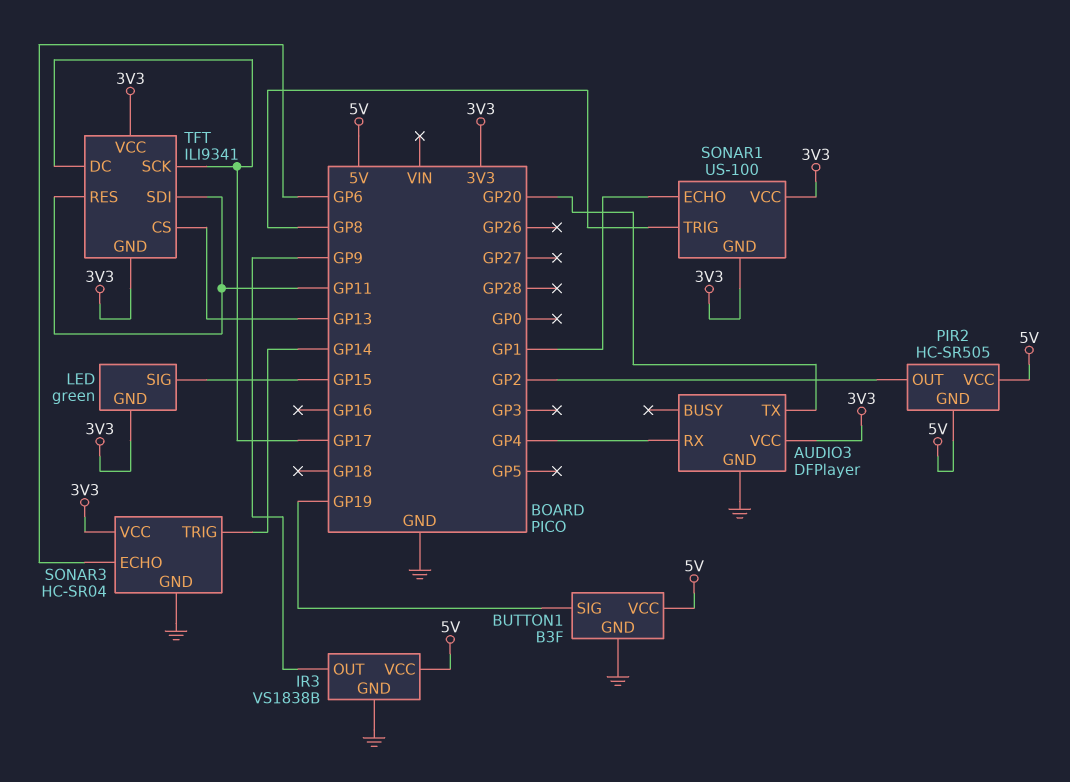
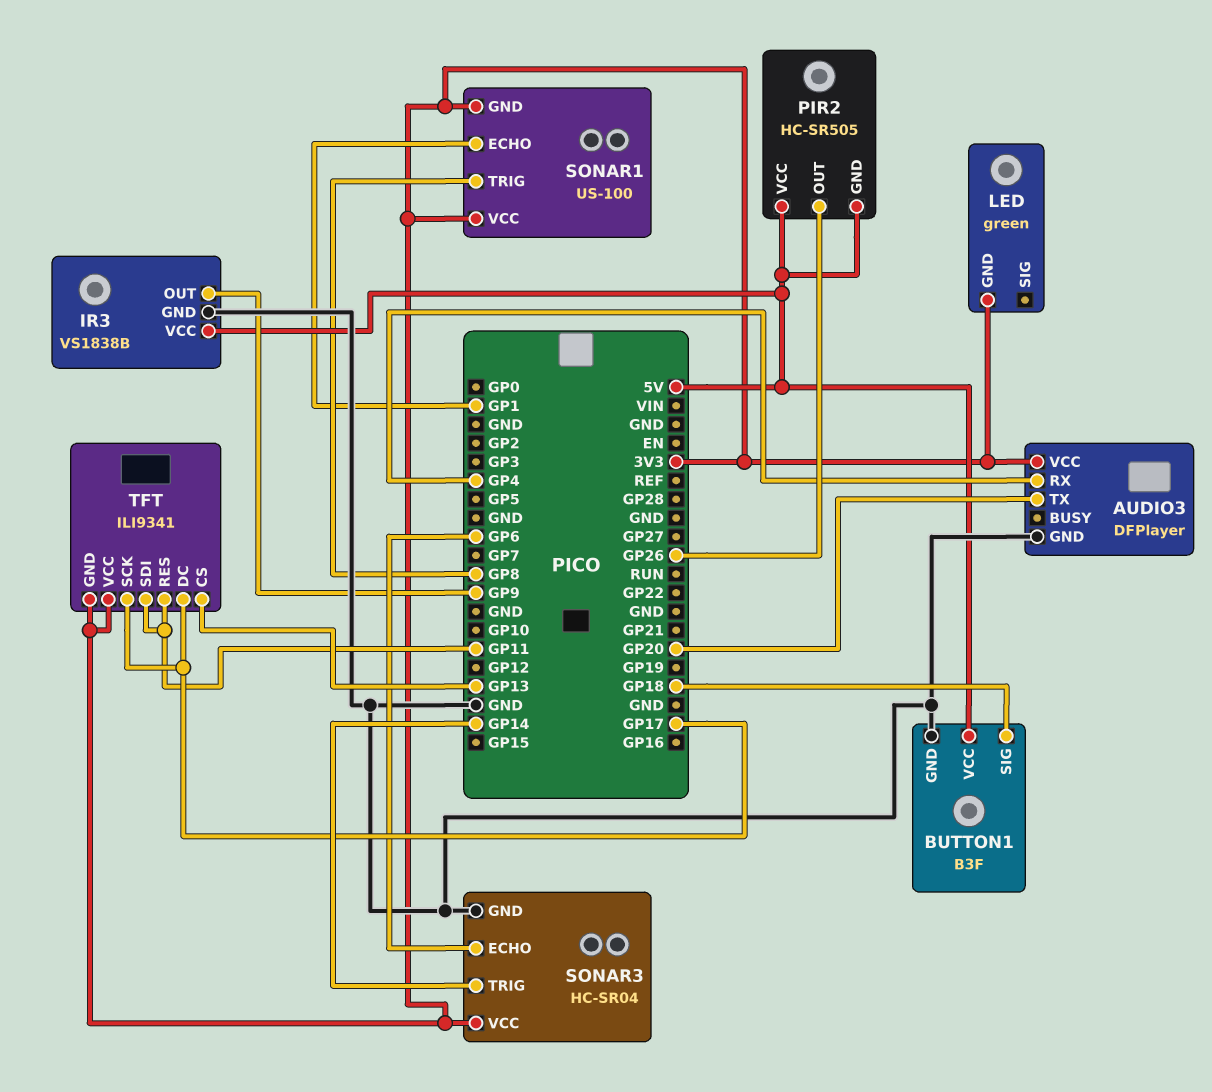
BUTTON1 pin SIG: GP19 -> GP18
LED pin SIG: GP15 -> none
PIR2 pin OUT: GP2 -> GP26

